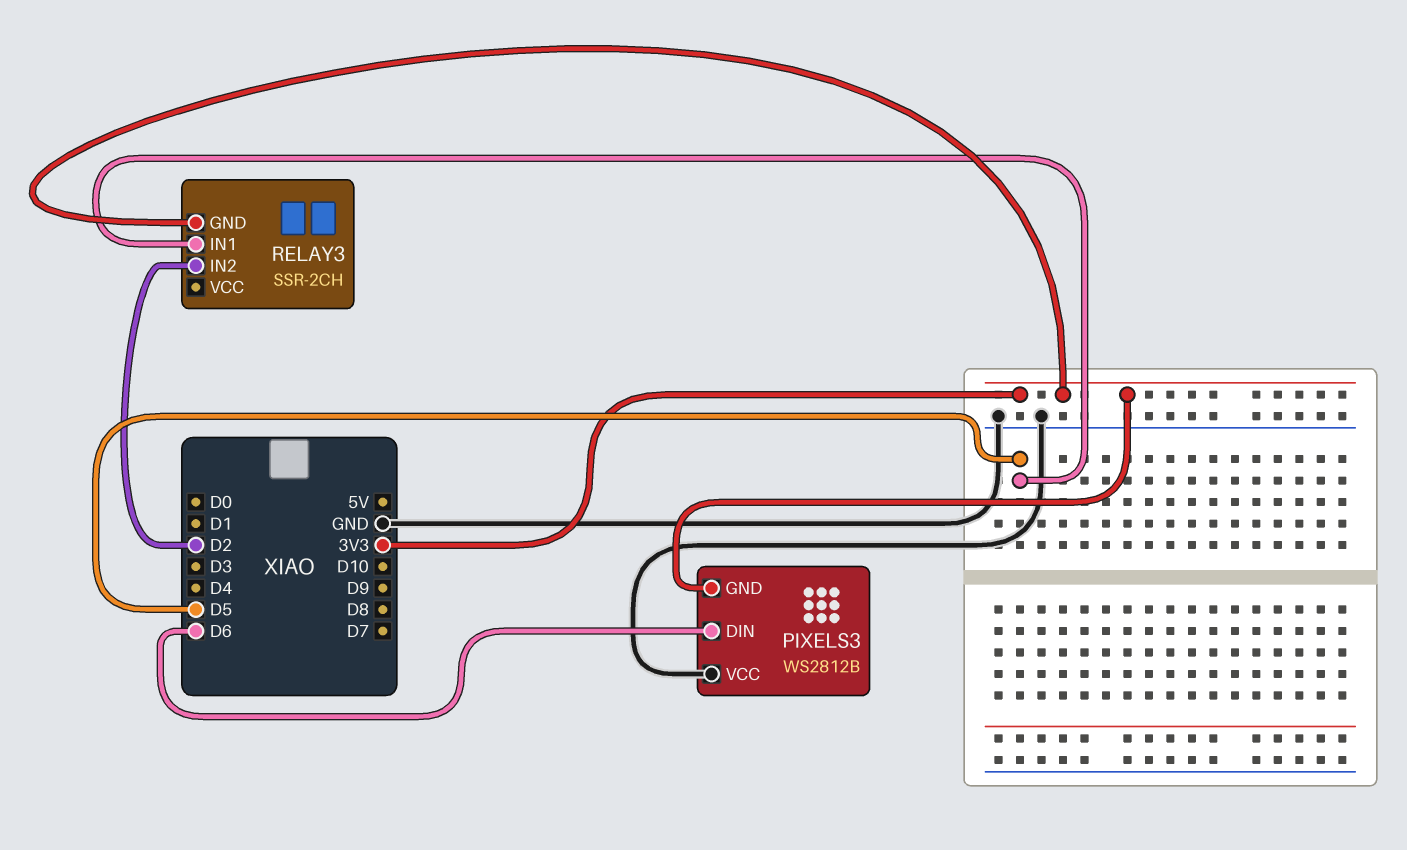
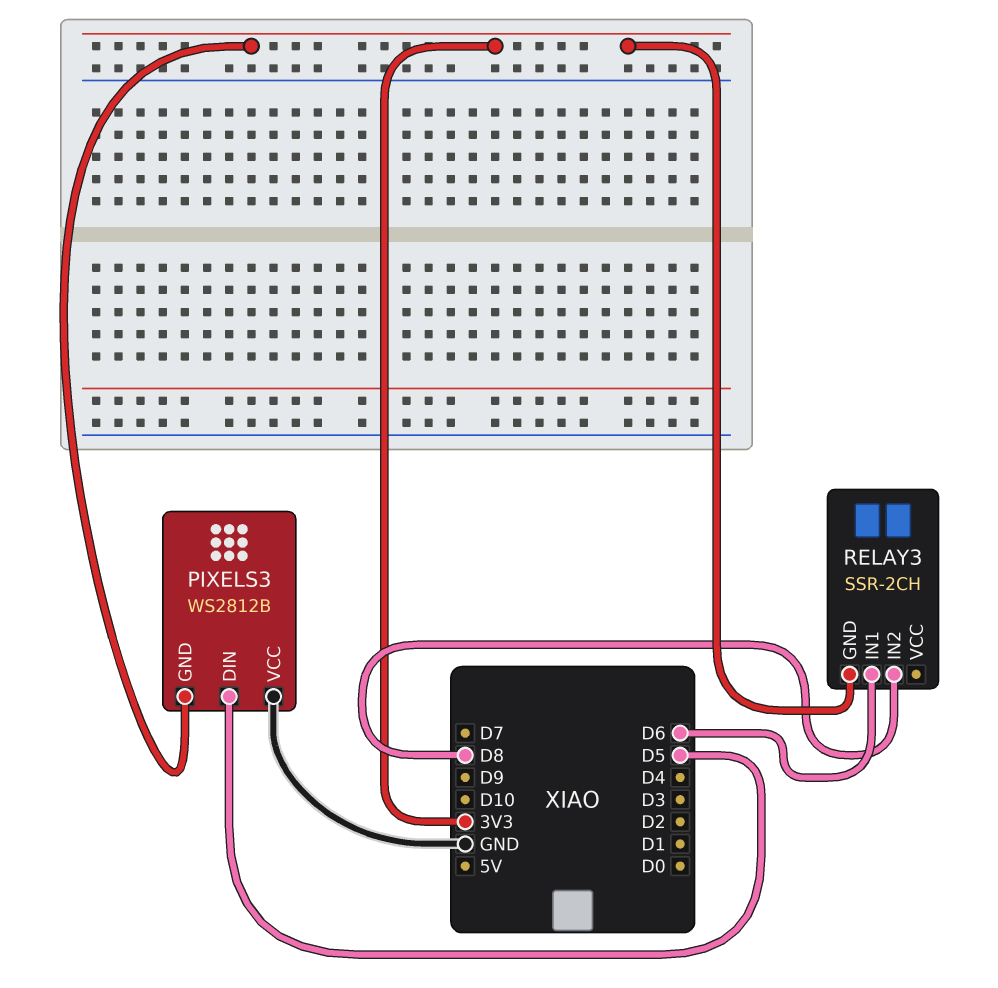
PIXELS3 pin DIN: D6 -> D5
RELAY3 pin IN1: D5 -> D6
RELAY3 pin IN2: D2 -> D8

